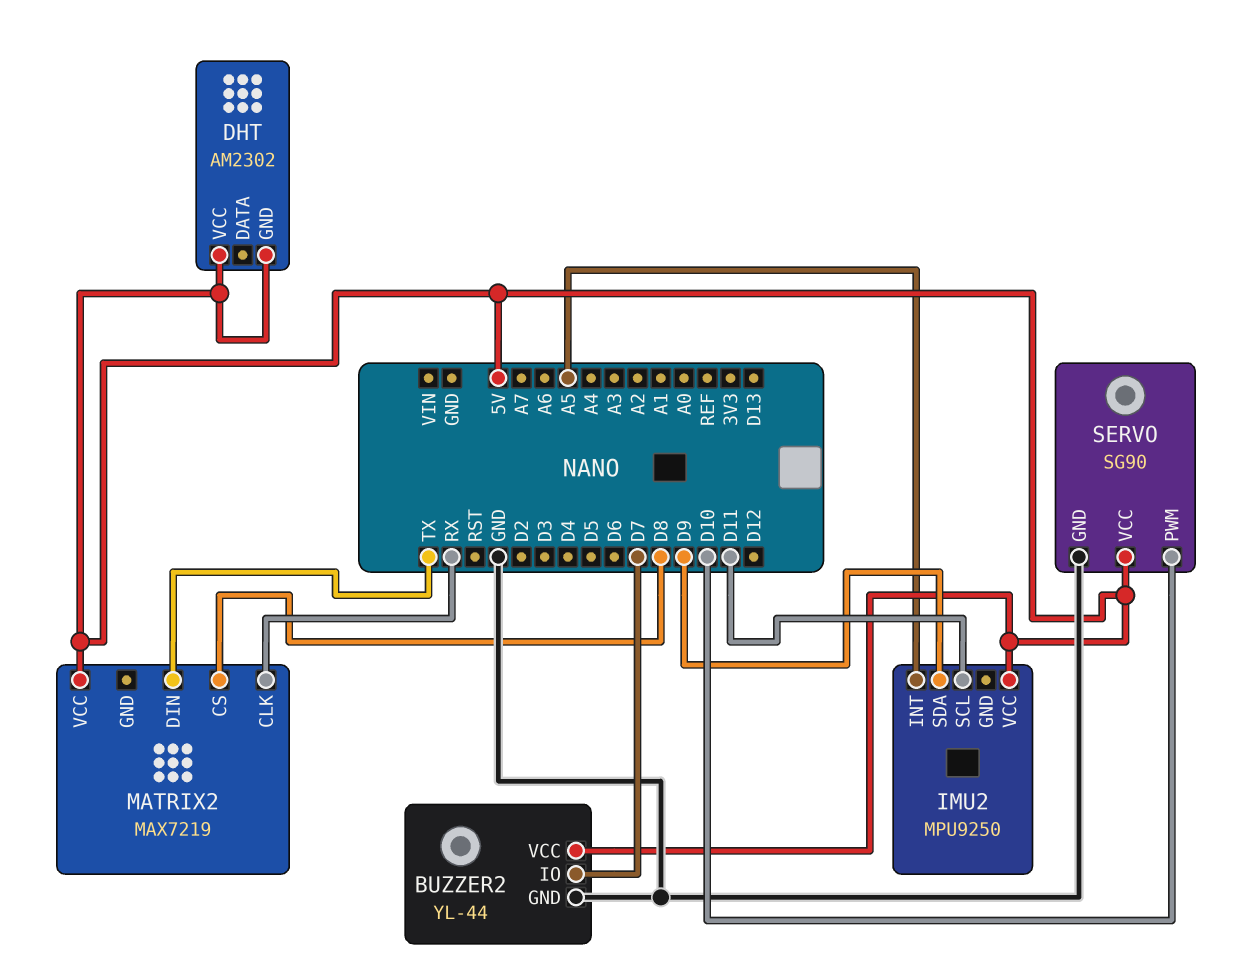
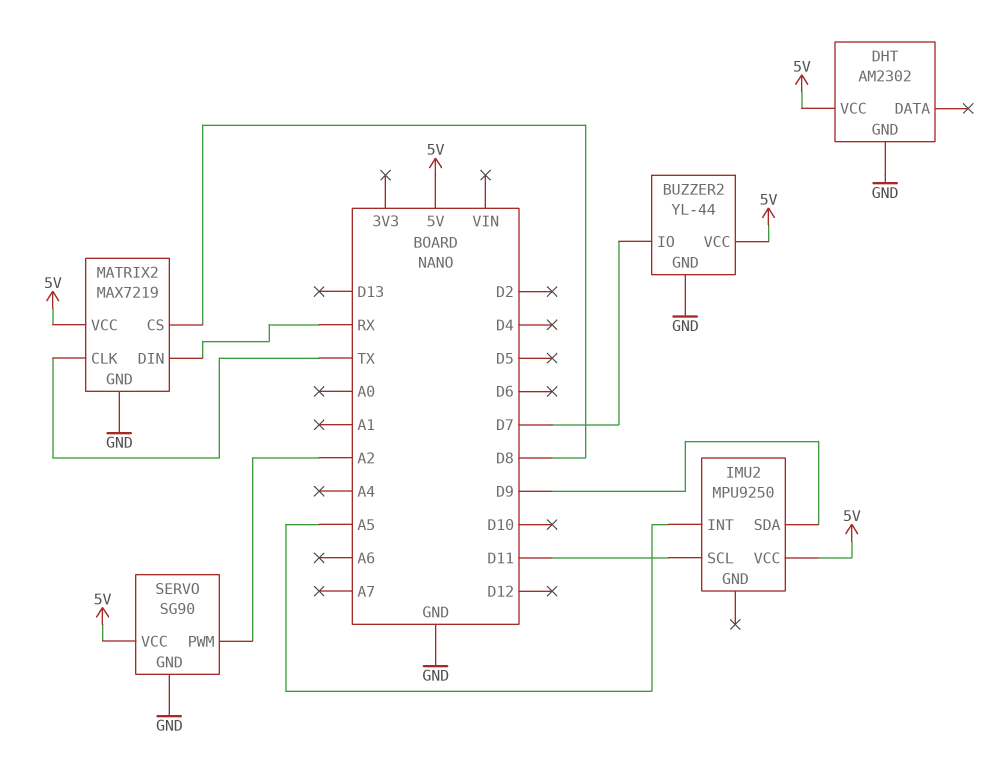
DHT pin GND: 5V -> GND
MATRIX2 pin CLK: RX -> TX
MATRIX2 pin DIN: TX -> RX
MATRIX2 pin GND: none -> GND
SERVO pin PWM: D10 -> A2

